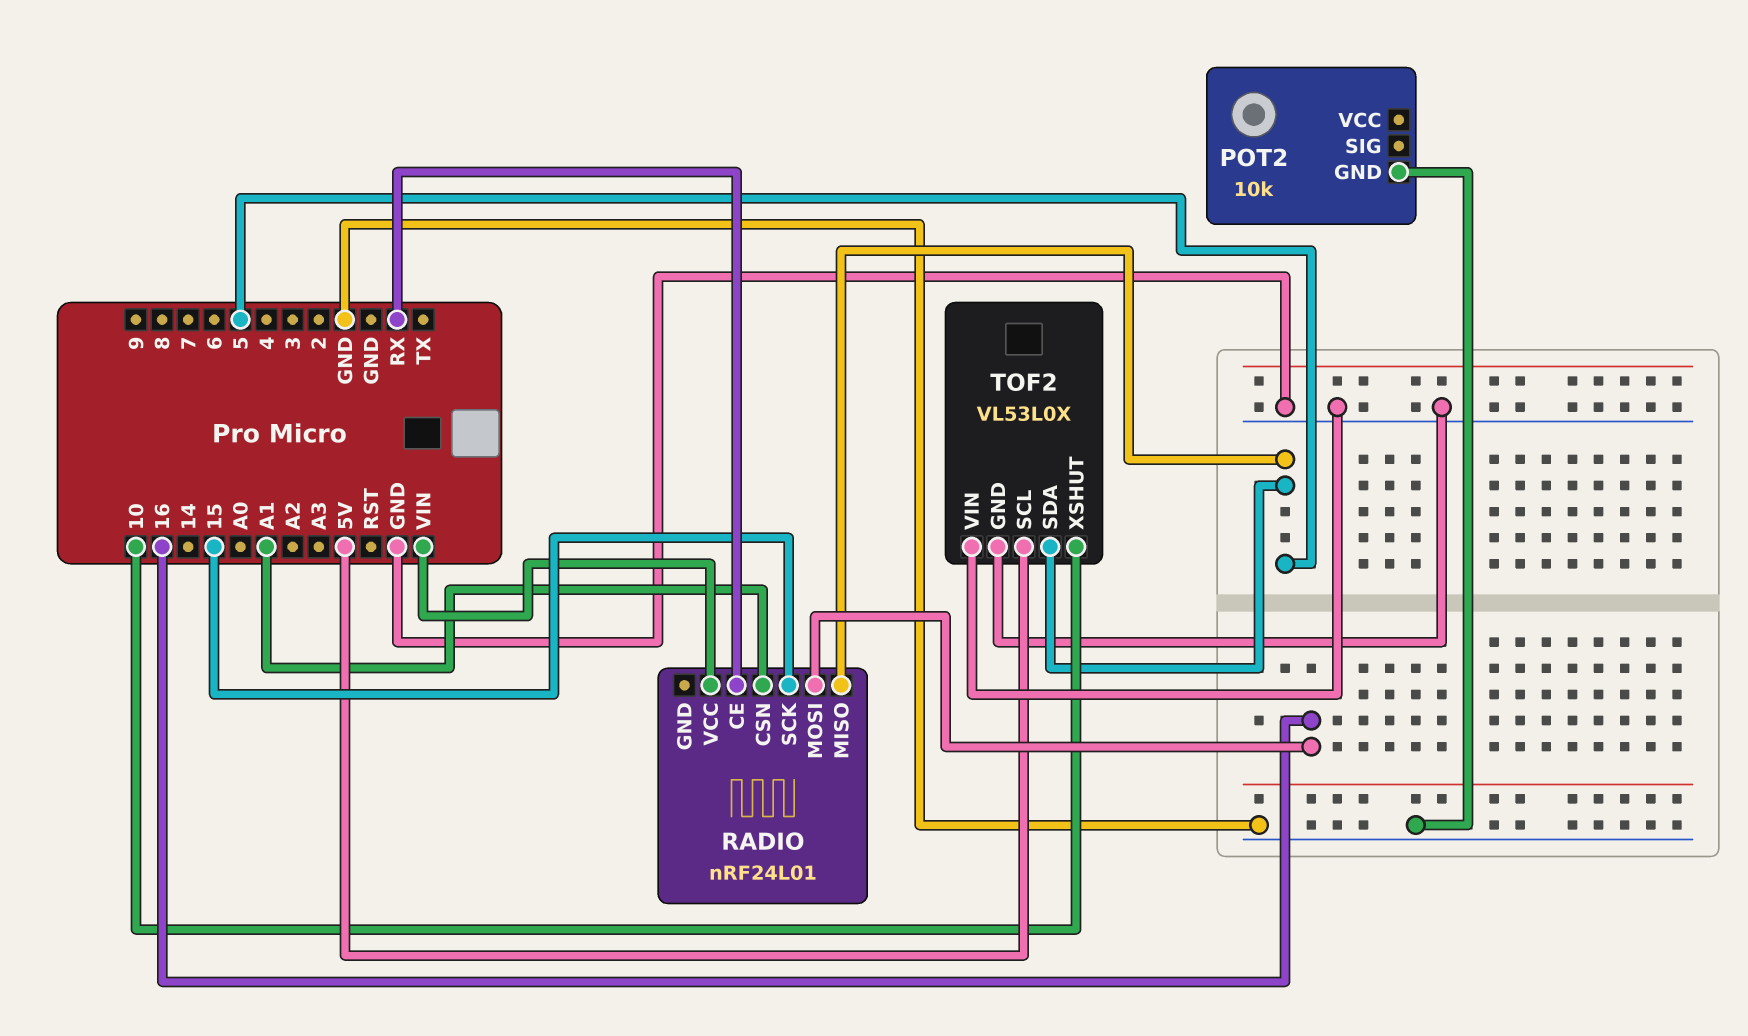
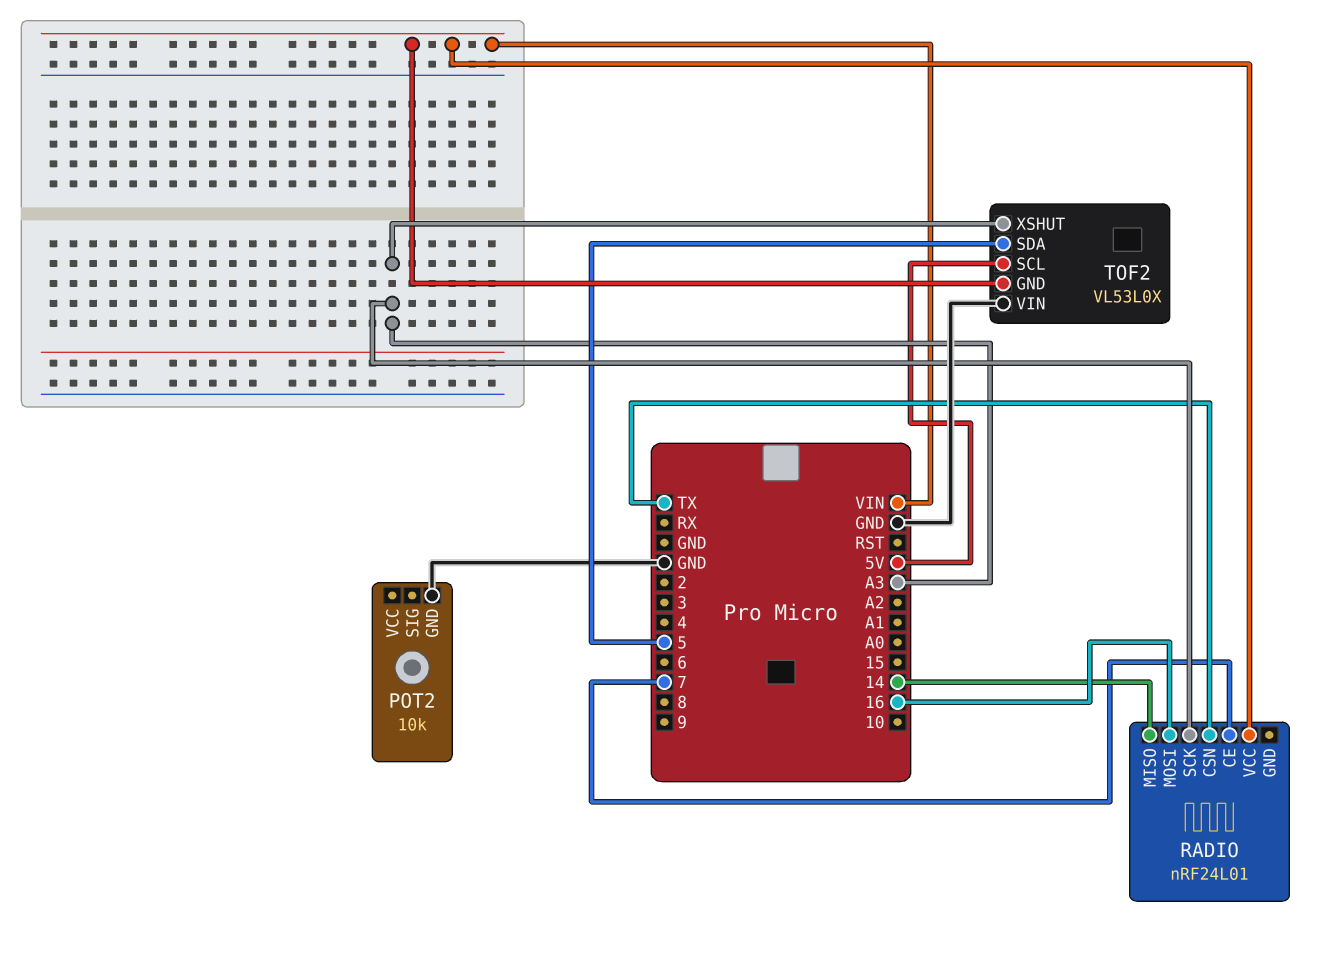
RADIO pin CE: RX -> 7
RADIO pin CSN: A1 -> TX
RADIO pin MISO: 5 -> 14
RADIO pin SCK: 15 -> A3
TOF2 pin GND: GND -> VIN
TOF2 pin XSHUT: 10 -> A3

